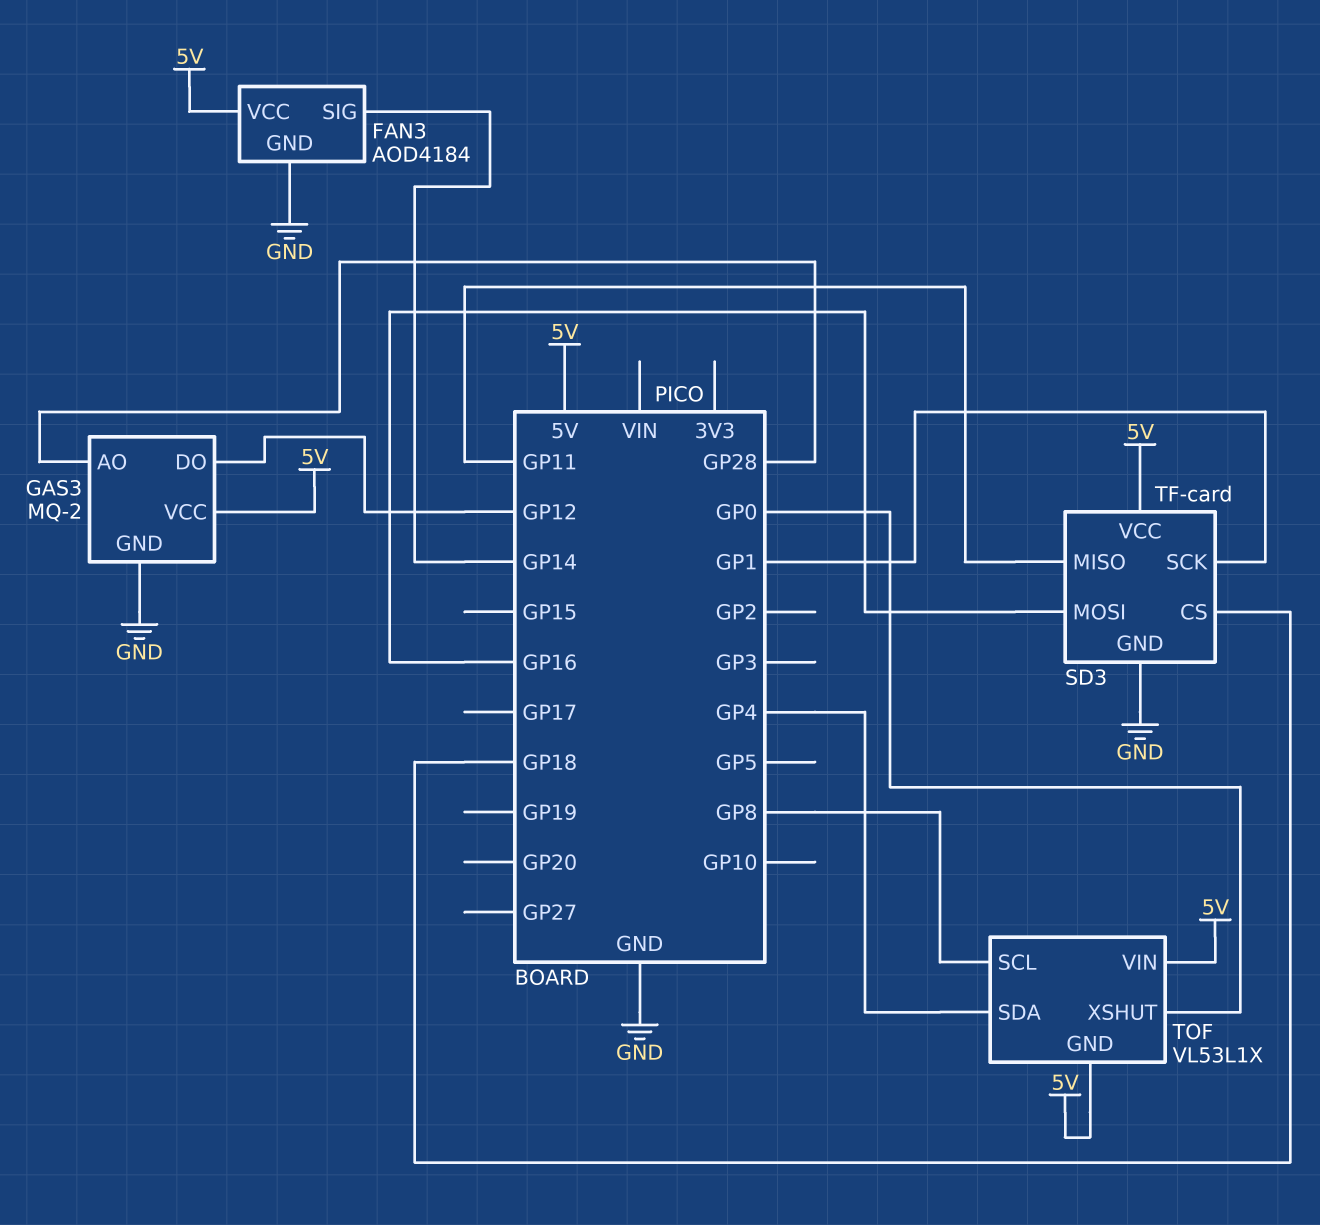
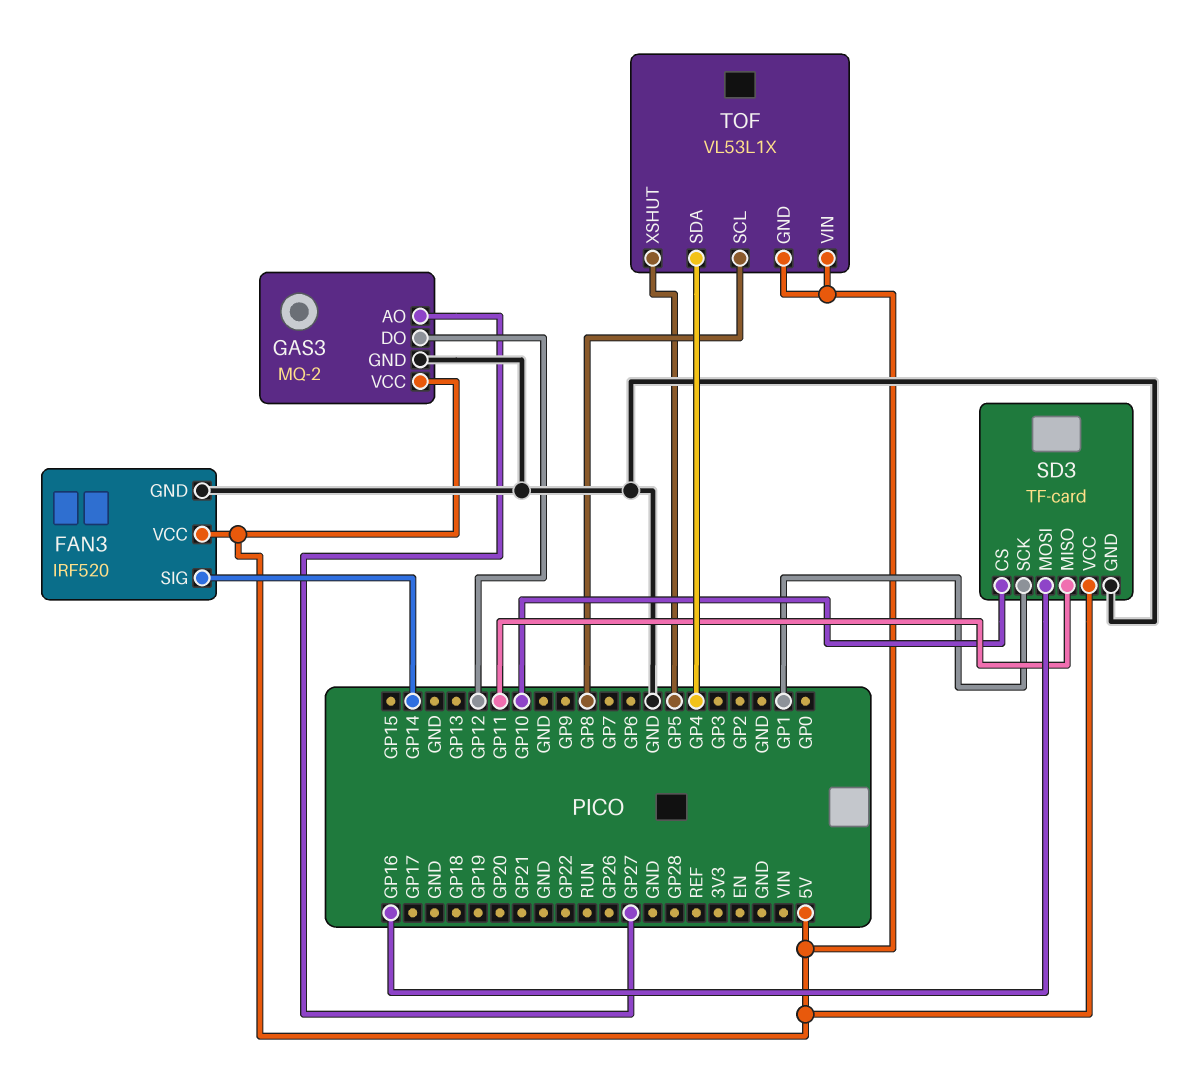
FAN3: AOD4184 -> IRF520
GAS3 pin AO: GP28 -> GP27
SD3 pin CS: GP18 -> GP10
TOF pin XSHUT: GP0 -> GP5

